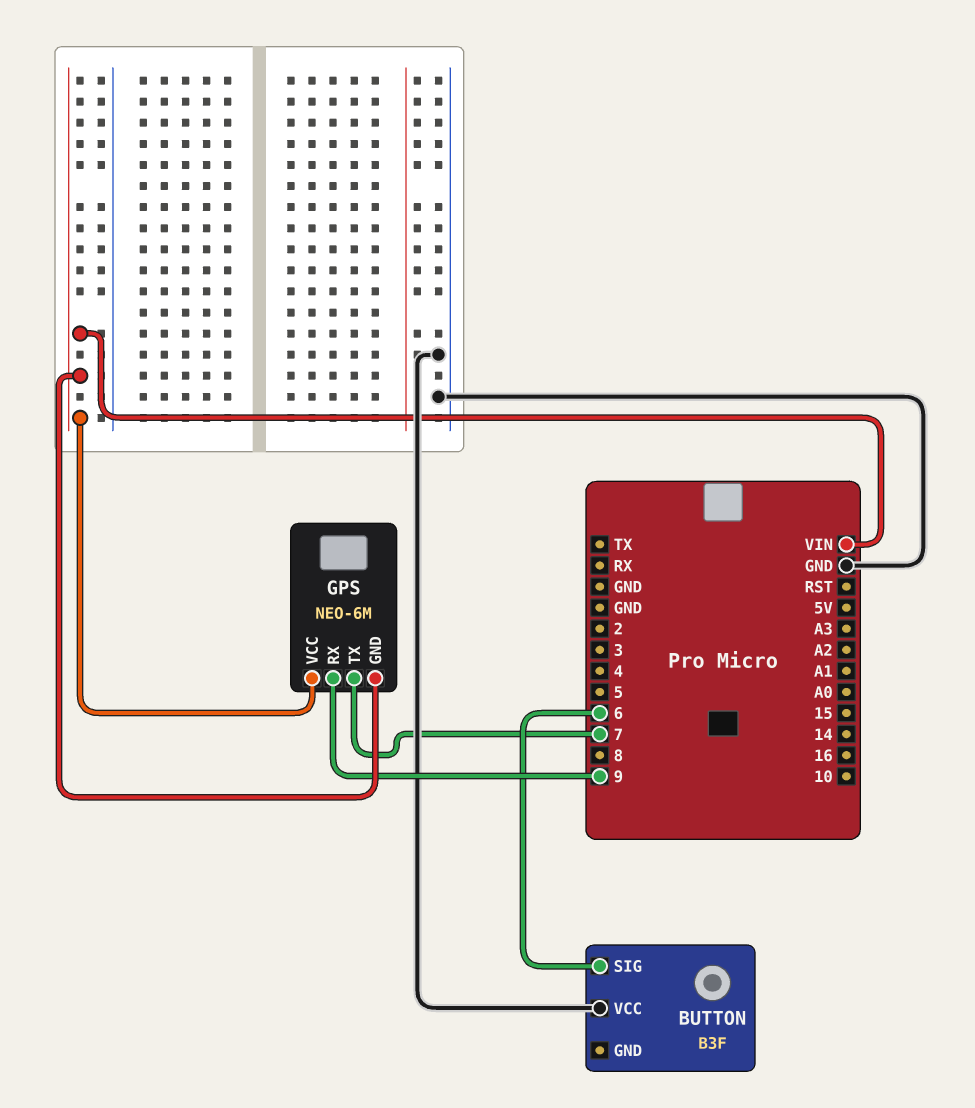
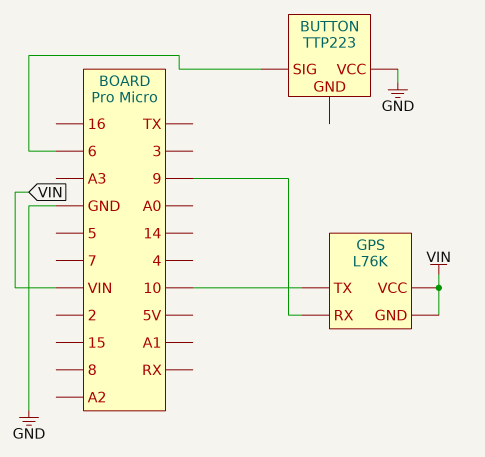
BUTTON: B3F -> TTP223
GPS: NEO-6M -> L76K
GPS pin TX: 7 -> 10

